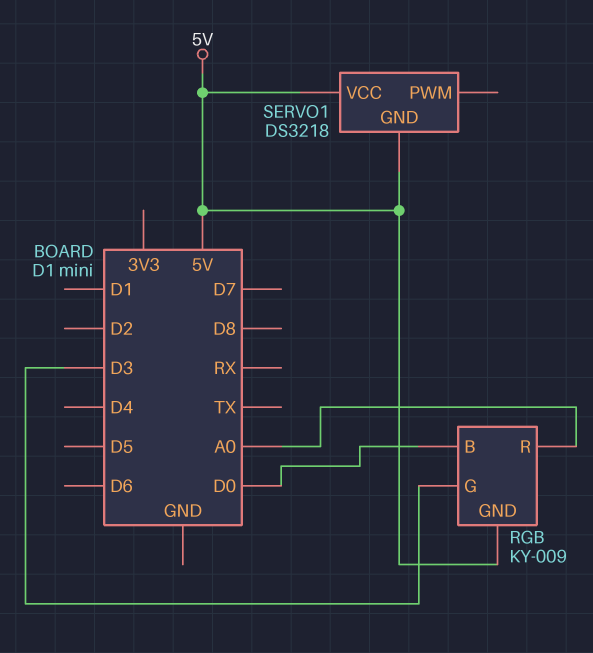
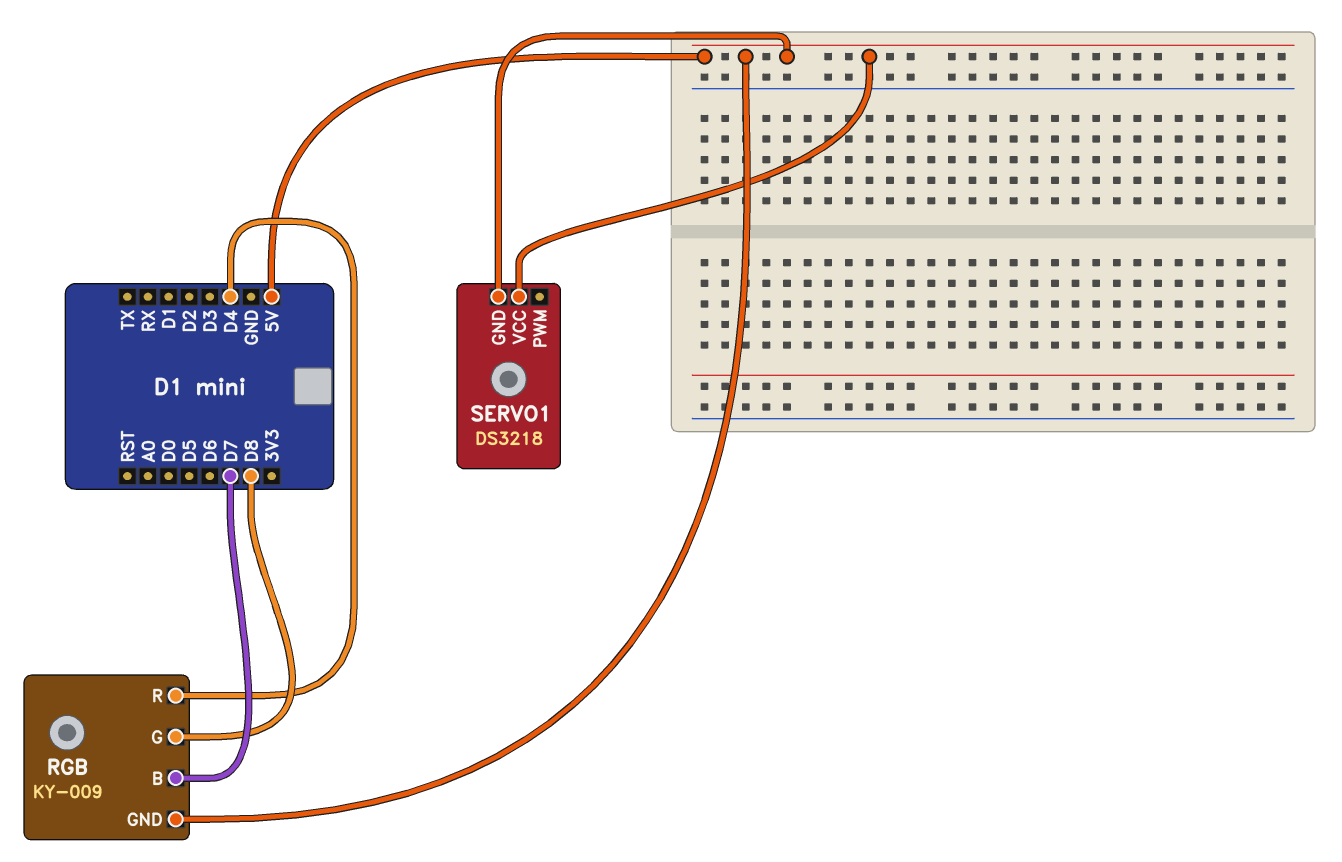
RGB pin B: D0 -> D7
RGB pin G: D3 -> D8
RGB pin R: A0 -> D4

